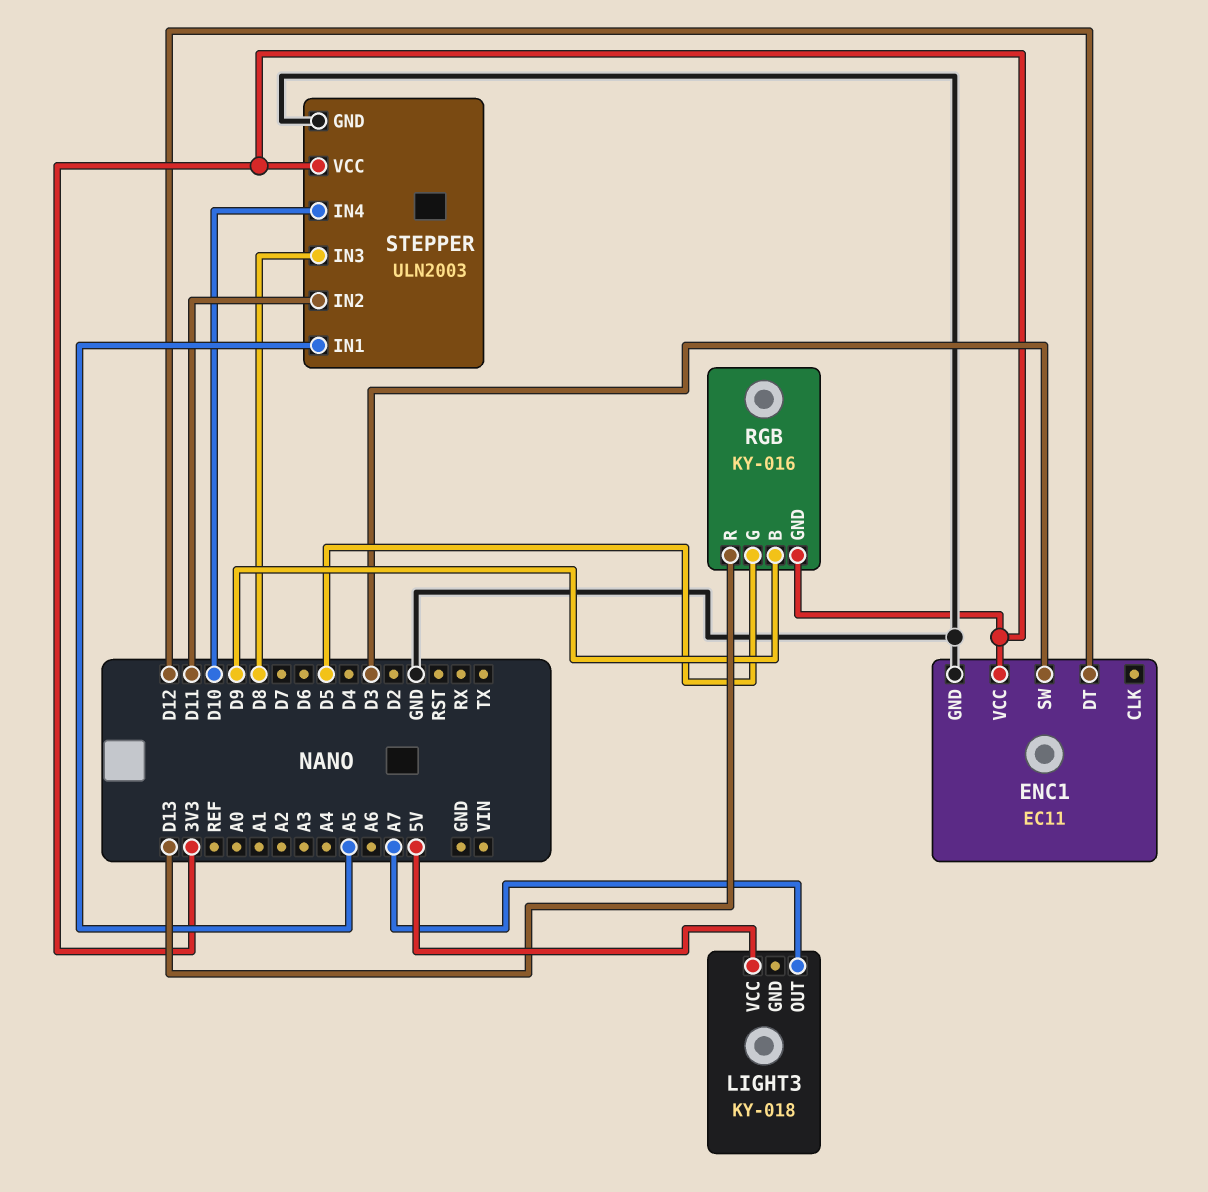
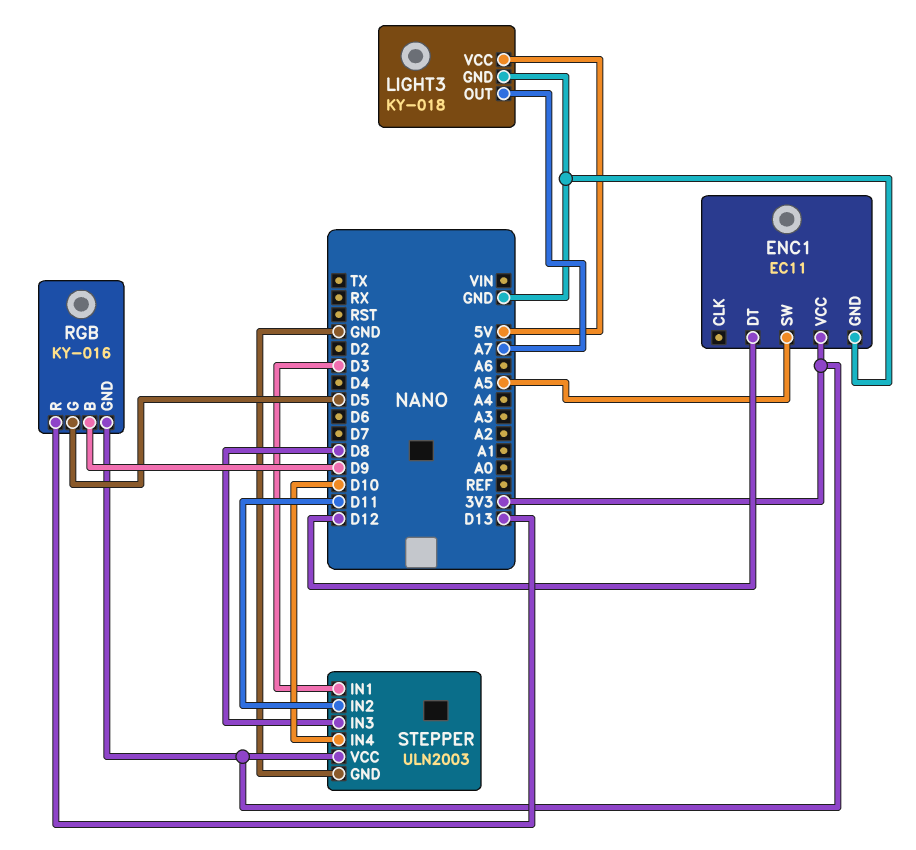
ENC1 pin SW: D3 -> A5
LIGHT3 pin GND: none -> GND
STEPPER pin IN1: A5 -> D3

